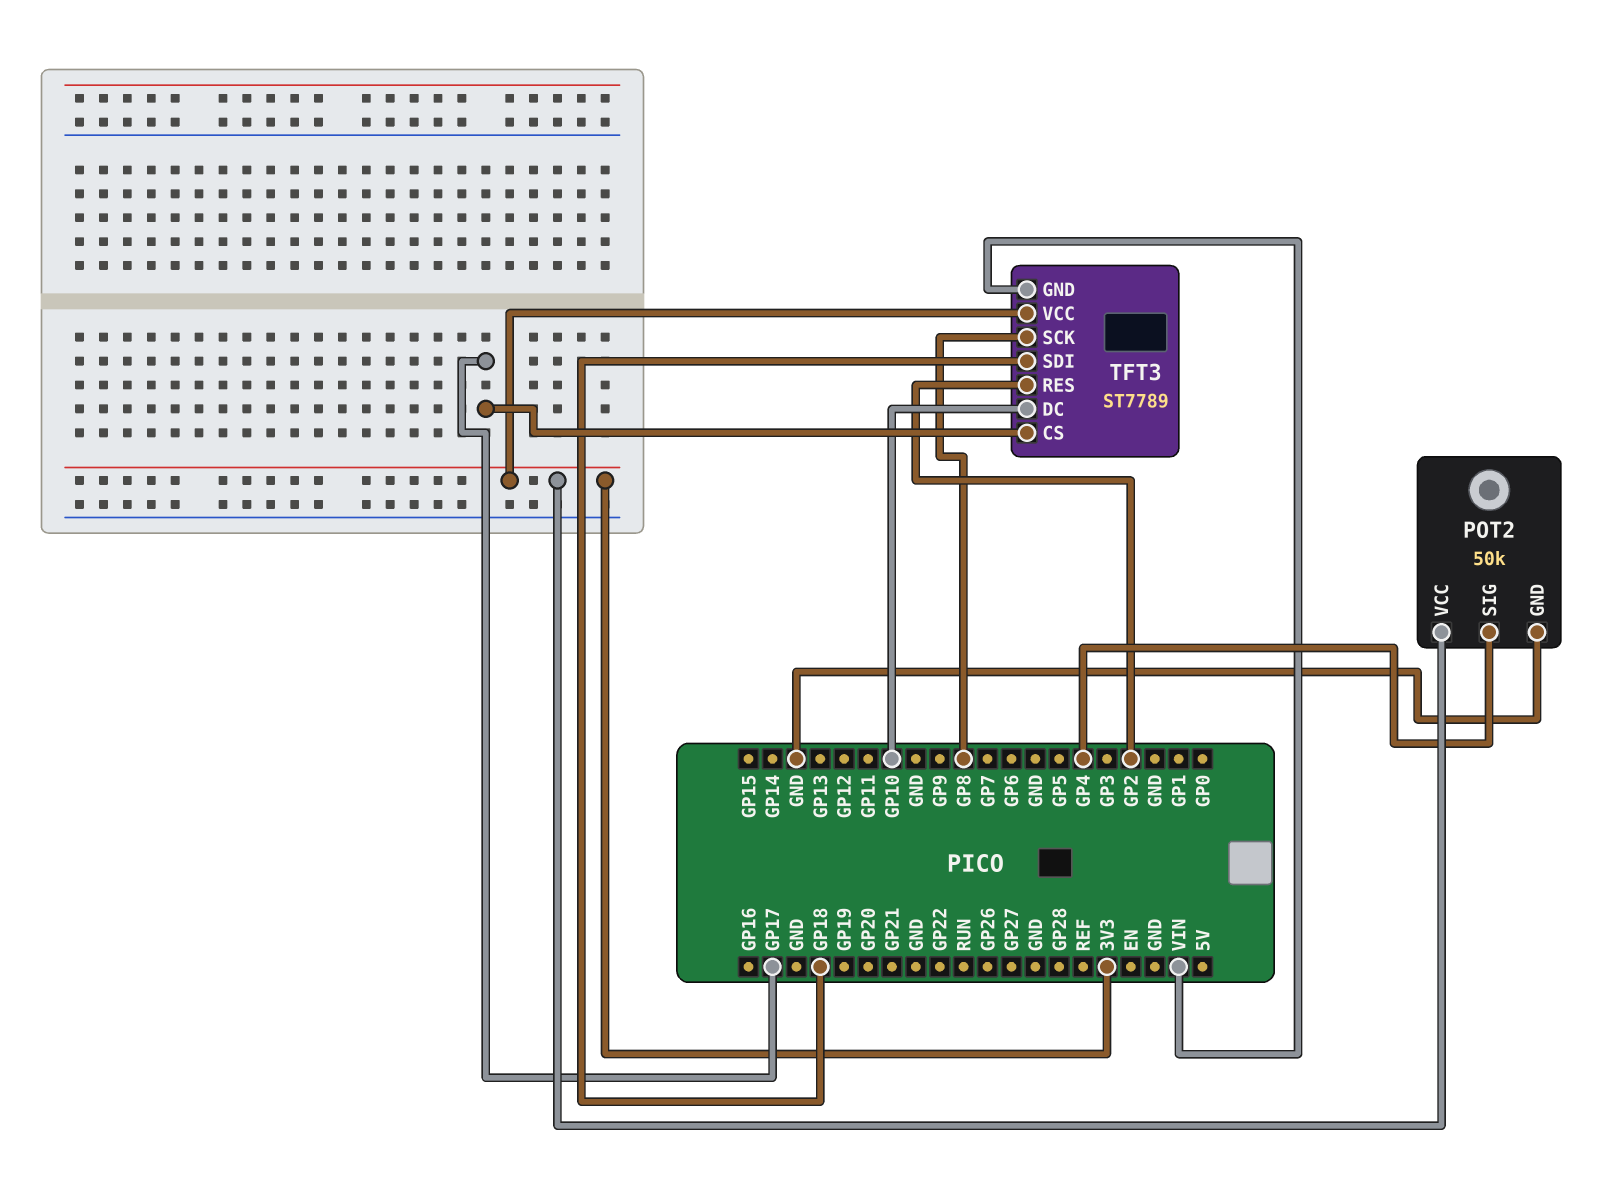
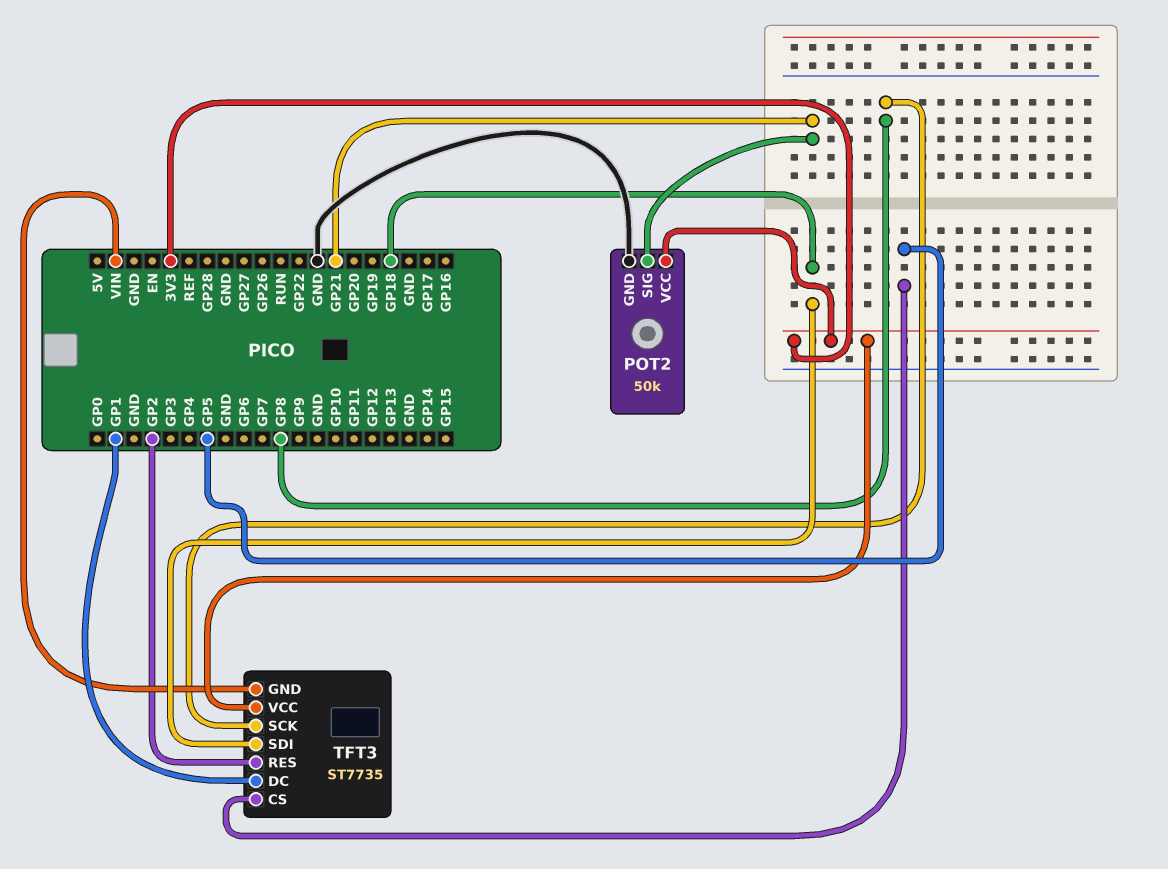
POT2 pin SIG: GP4 -> GP21
TFT3: ST7789 -> ST7735
TFT3 pin CS: GP17 -> GP5
TFT3 pin DC: GP10 -> GP1

